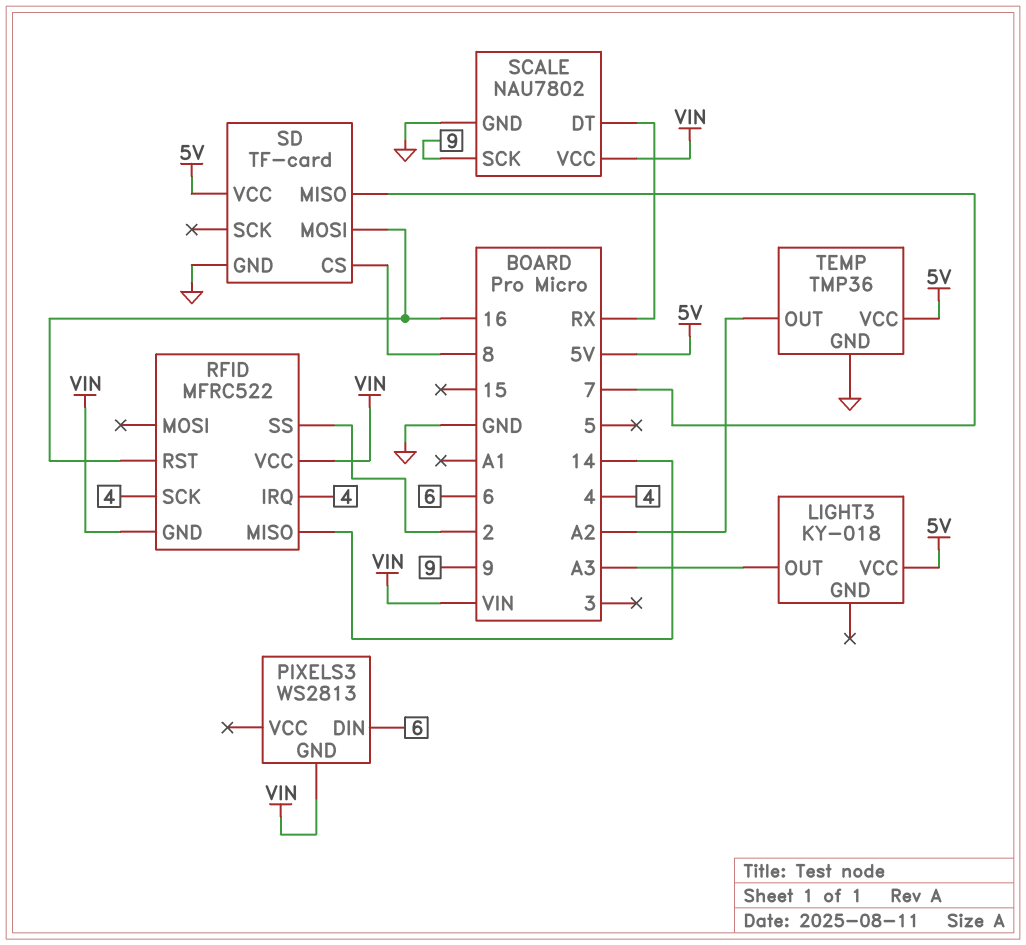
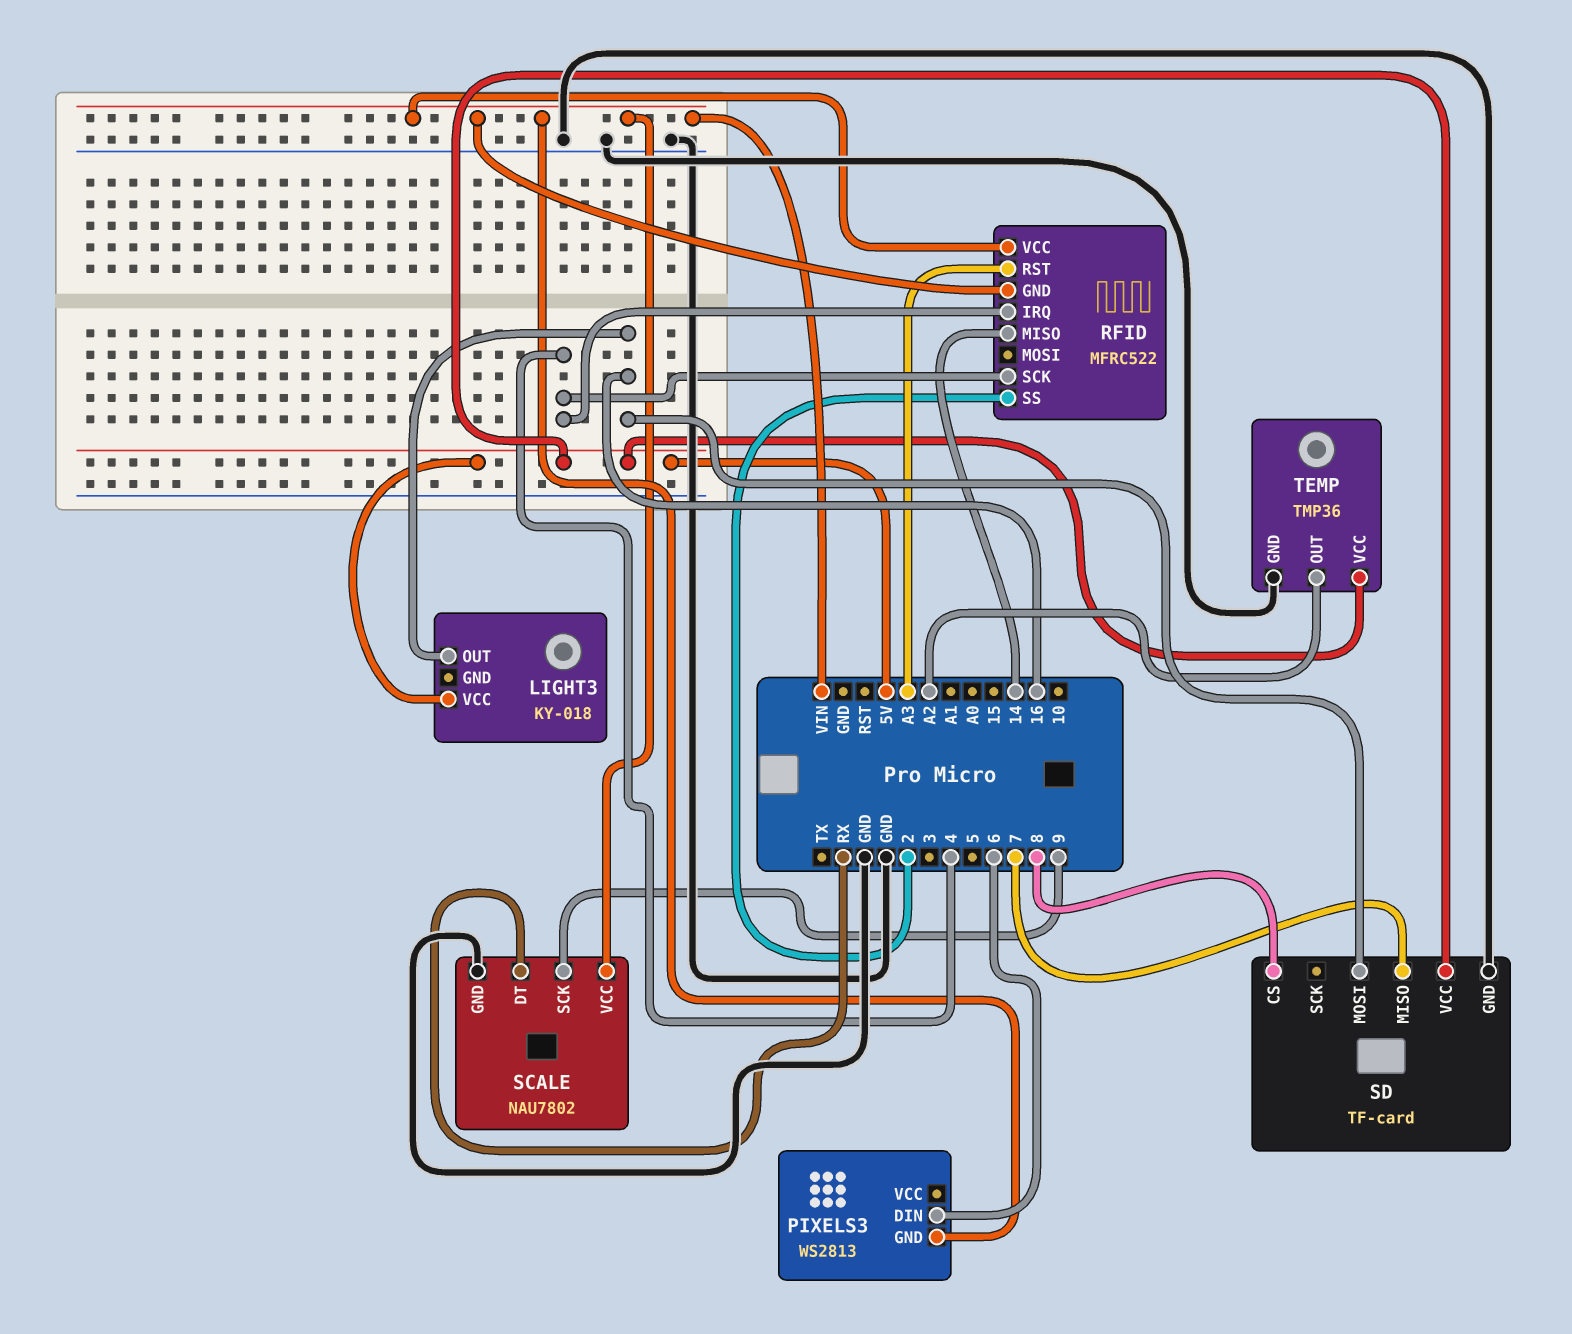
LIGHT3 pin OUT: A3 -> 16
RFID pin RST: 16 -> A3

